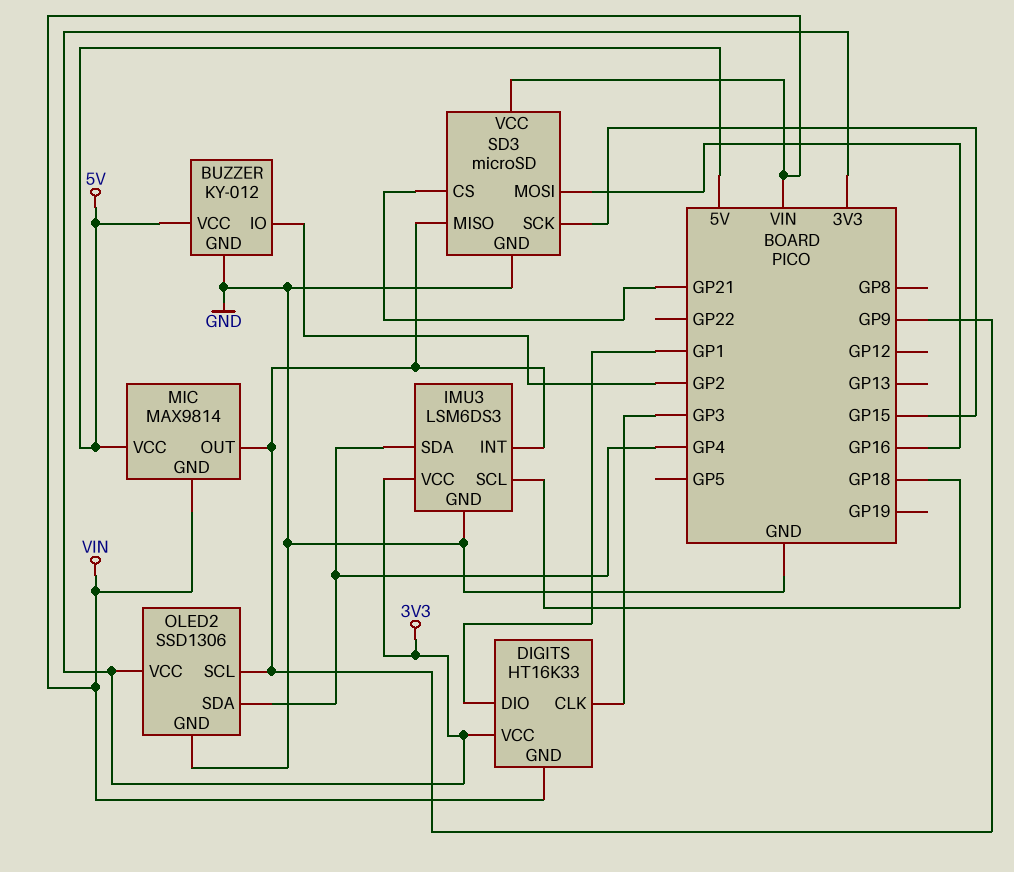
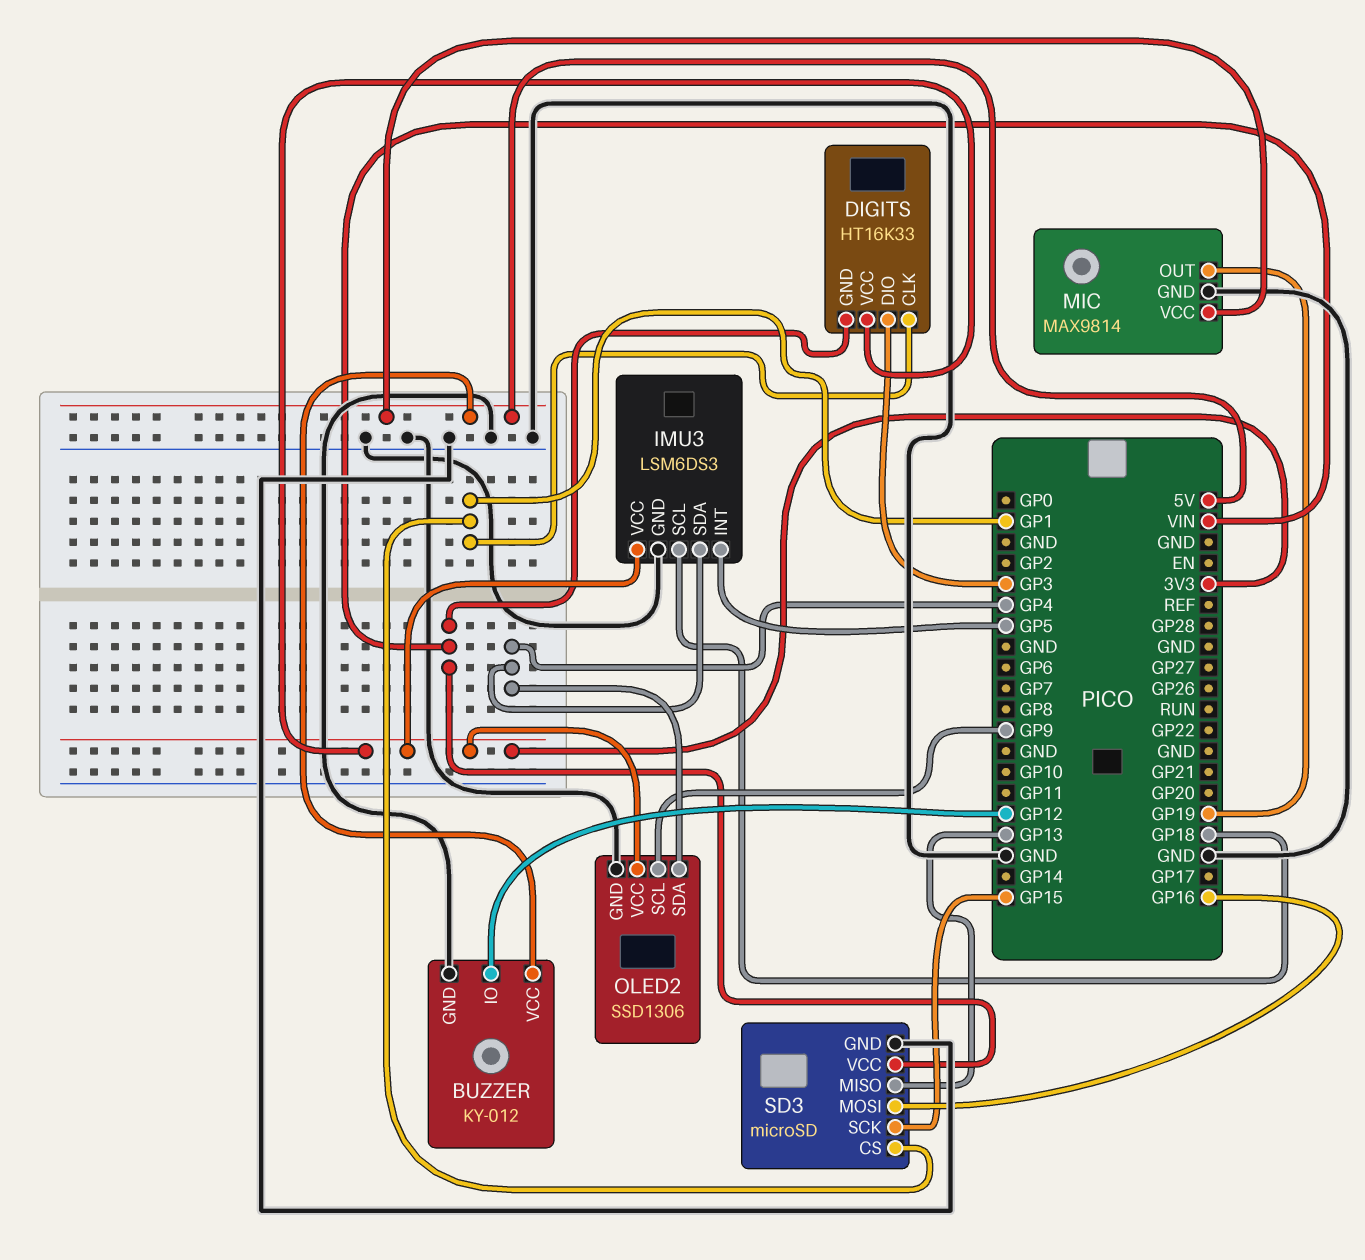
BUZZER pin IO: GP2 -> GP12
DIGITS pin CLK: GP3 -> GP1
DIGITS pin DIO: GP1 -> GP3
IMU3 pin INT: GP9 -> GP5
MIC pin GND: VIN -> GND
MIC pin OUT: GP9 -> GP19
SD3 pin CS: GP21 -> GP1
SD3 pin MISO: GP9 -> GP13

